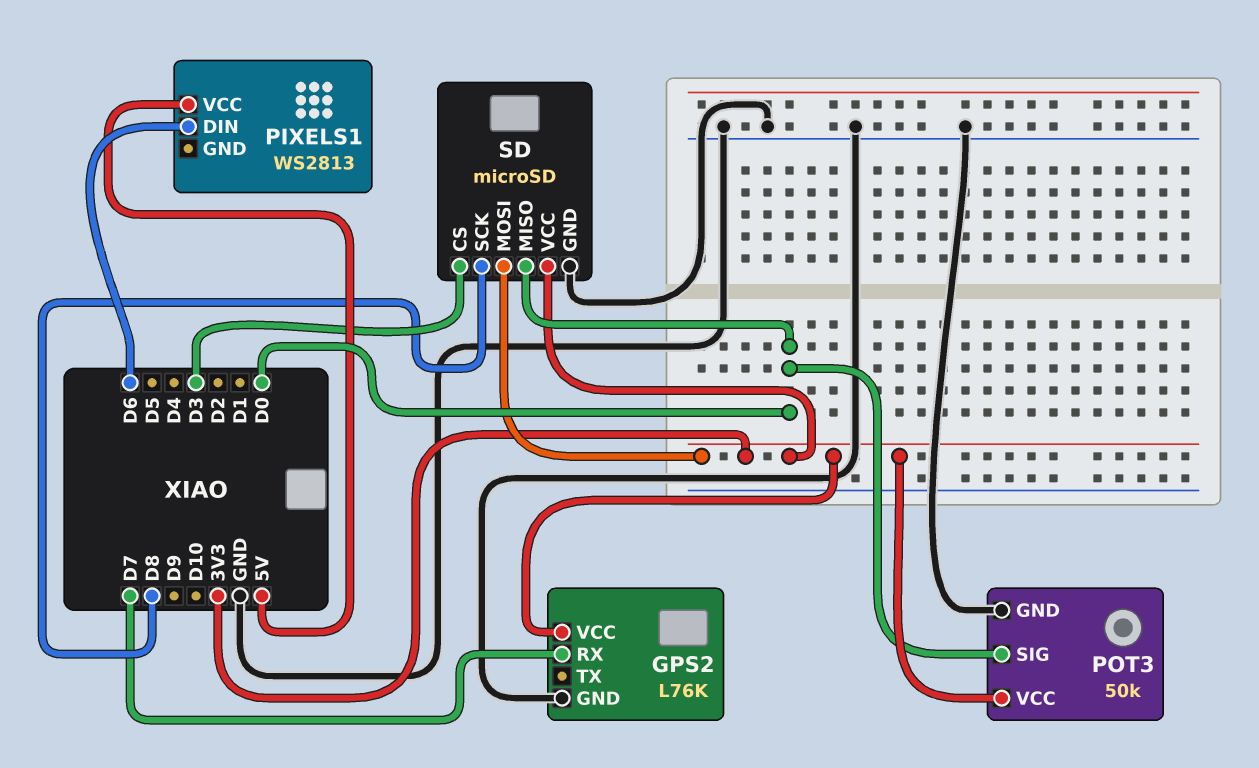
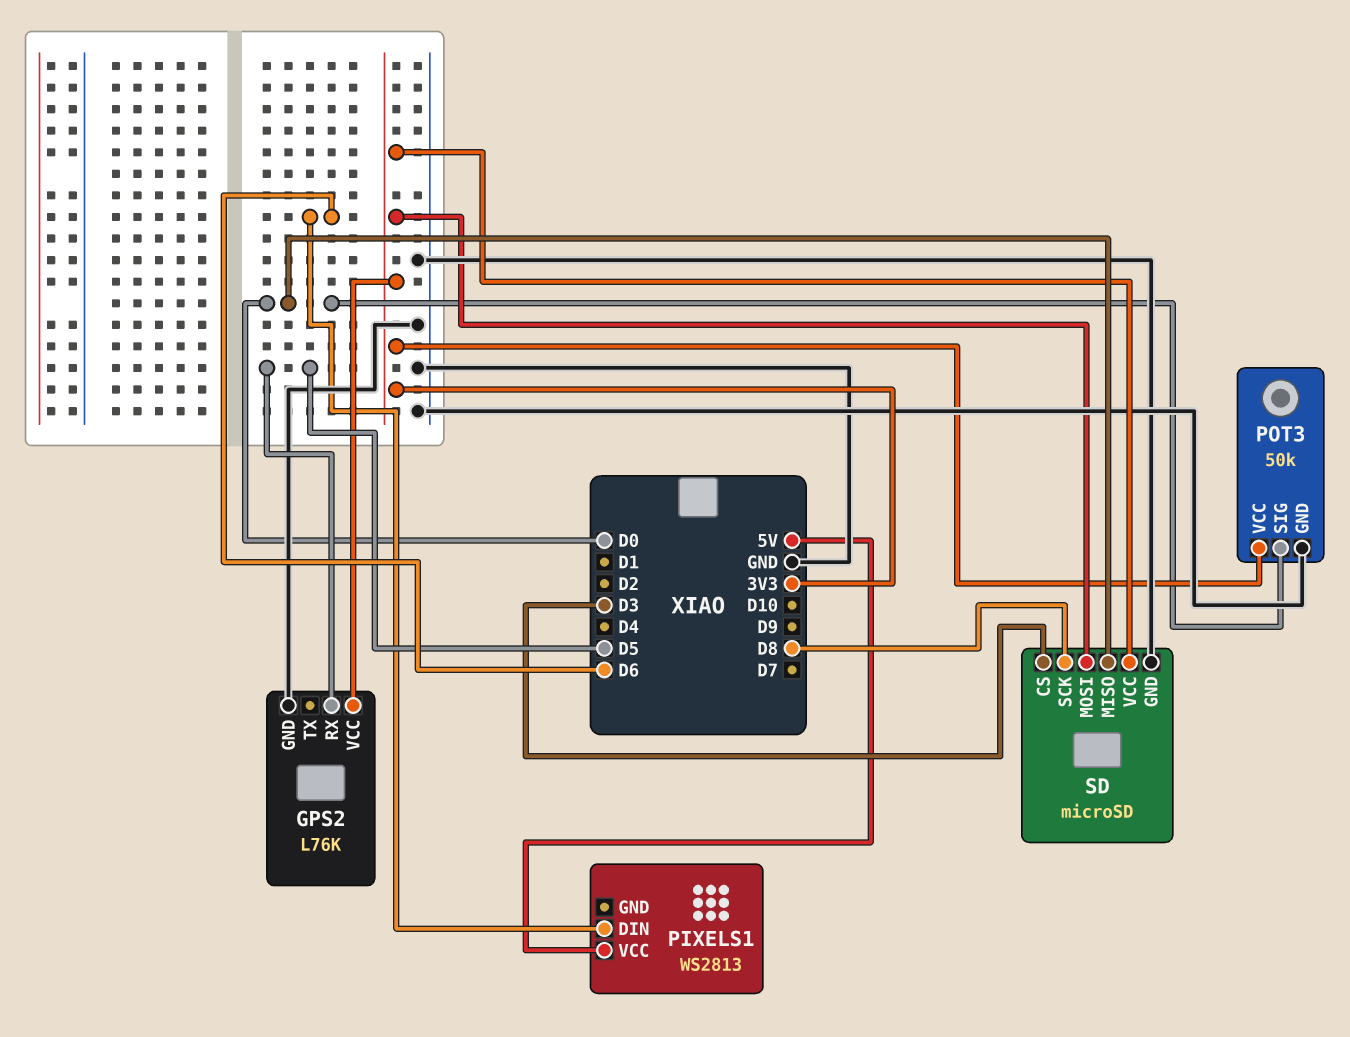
GPS2 pin RX: D7 -> D5

